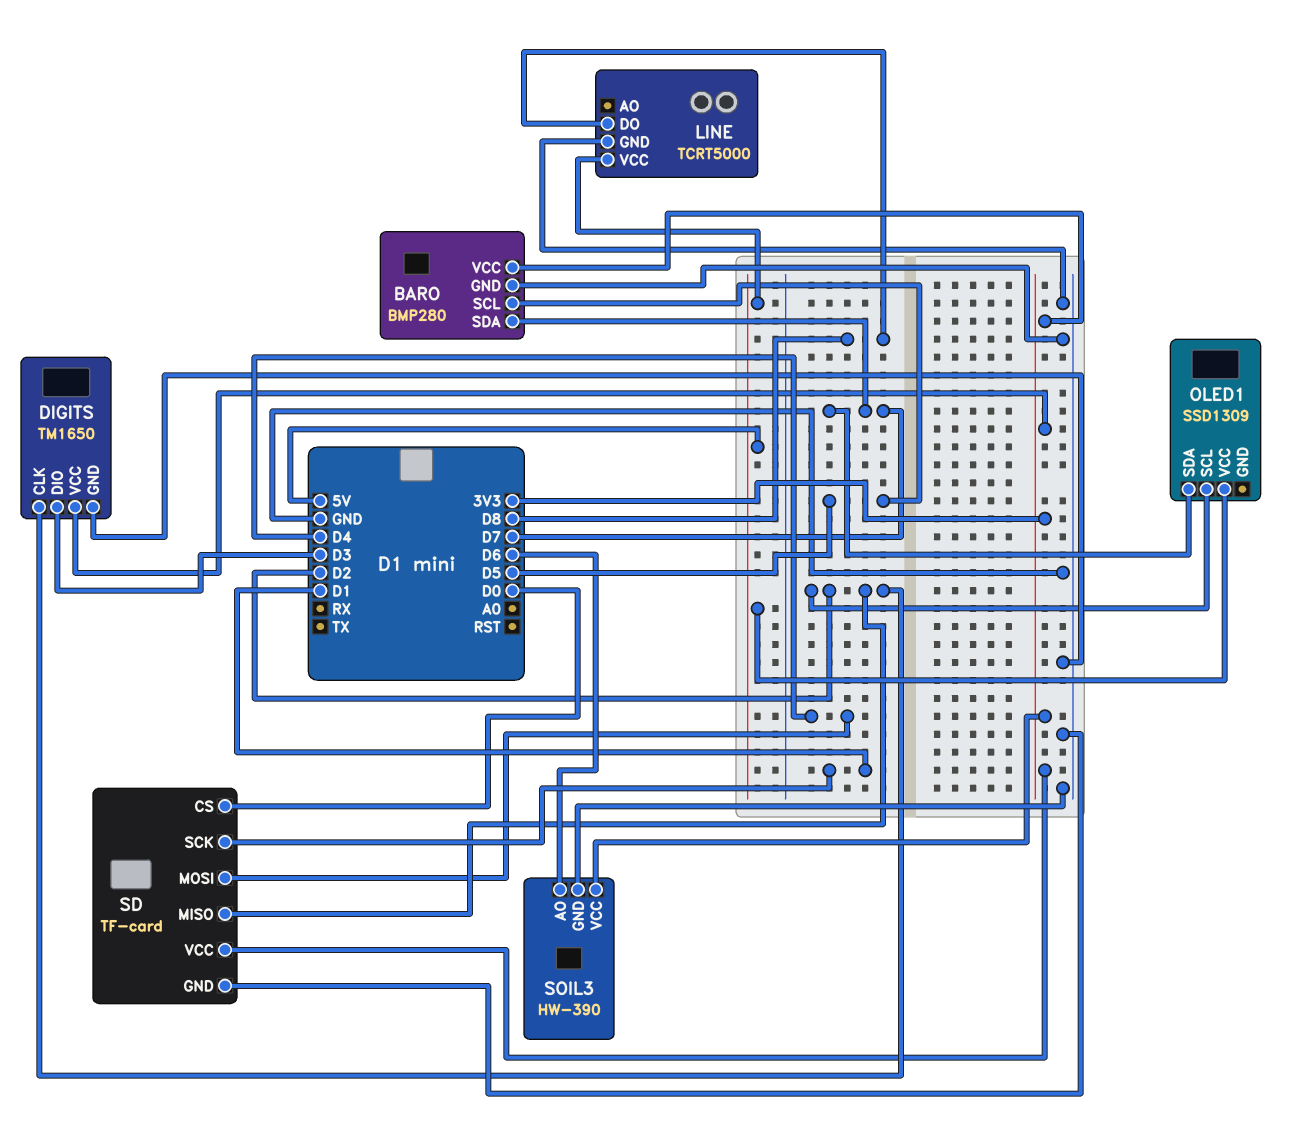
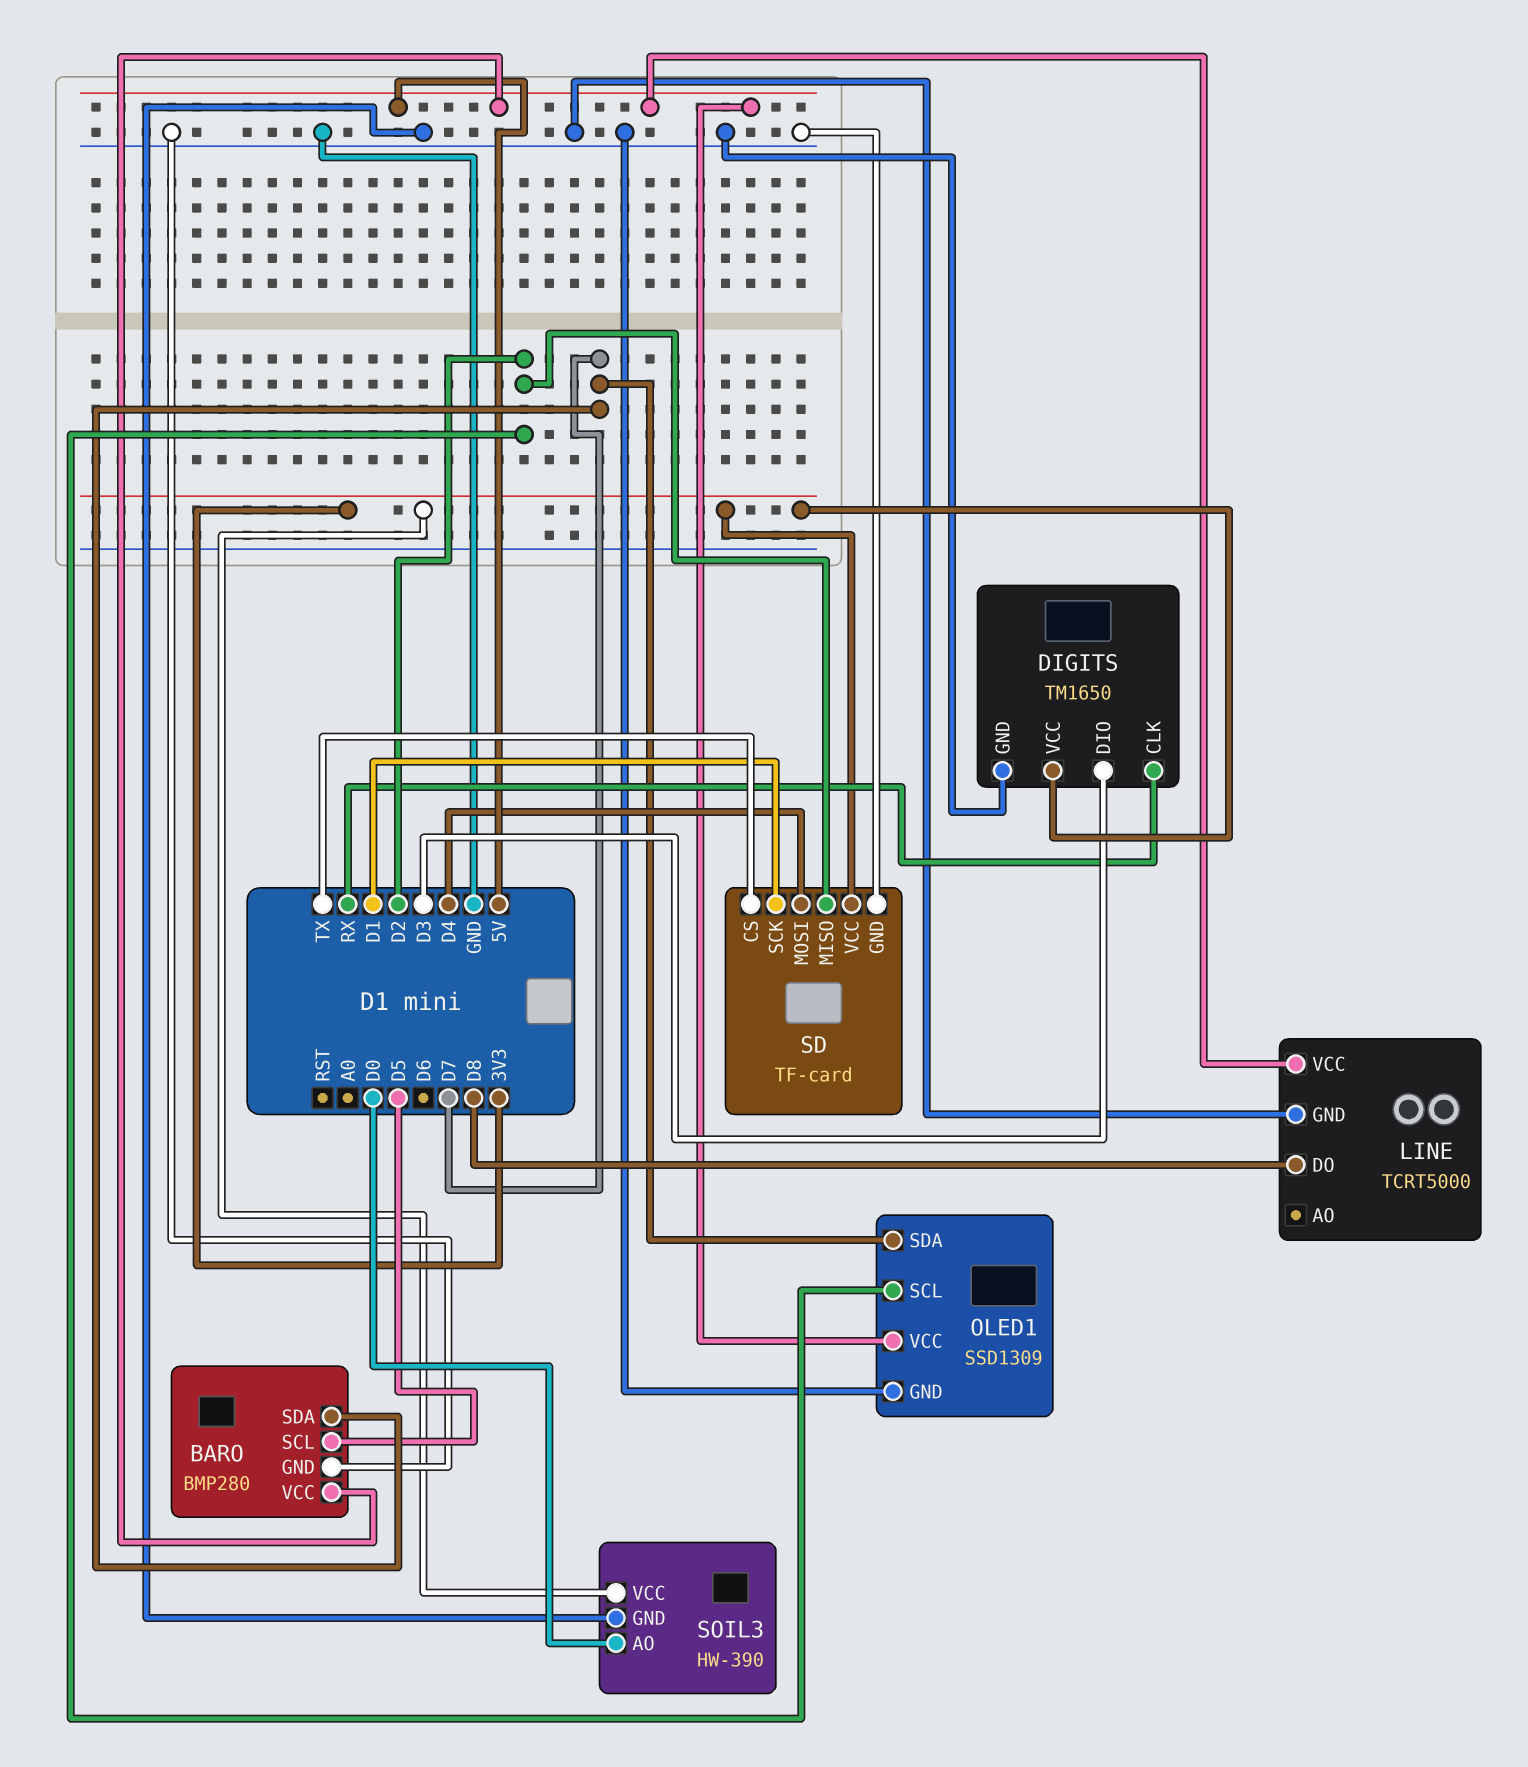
BARO pin VCC: 3V3 -> 5V
DIGITS pin CLK: D2 -> RX
OLED1 pin GND: none -> GND
SD pin CS: D0 -> TX
SOIL3 pin AO: D6 -> D0

